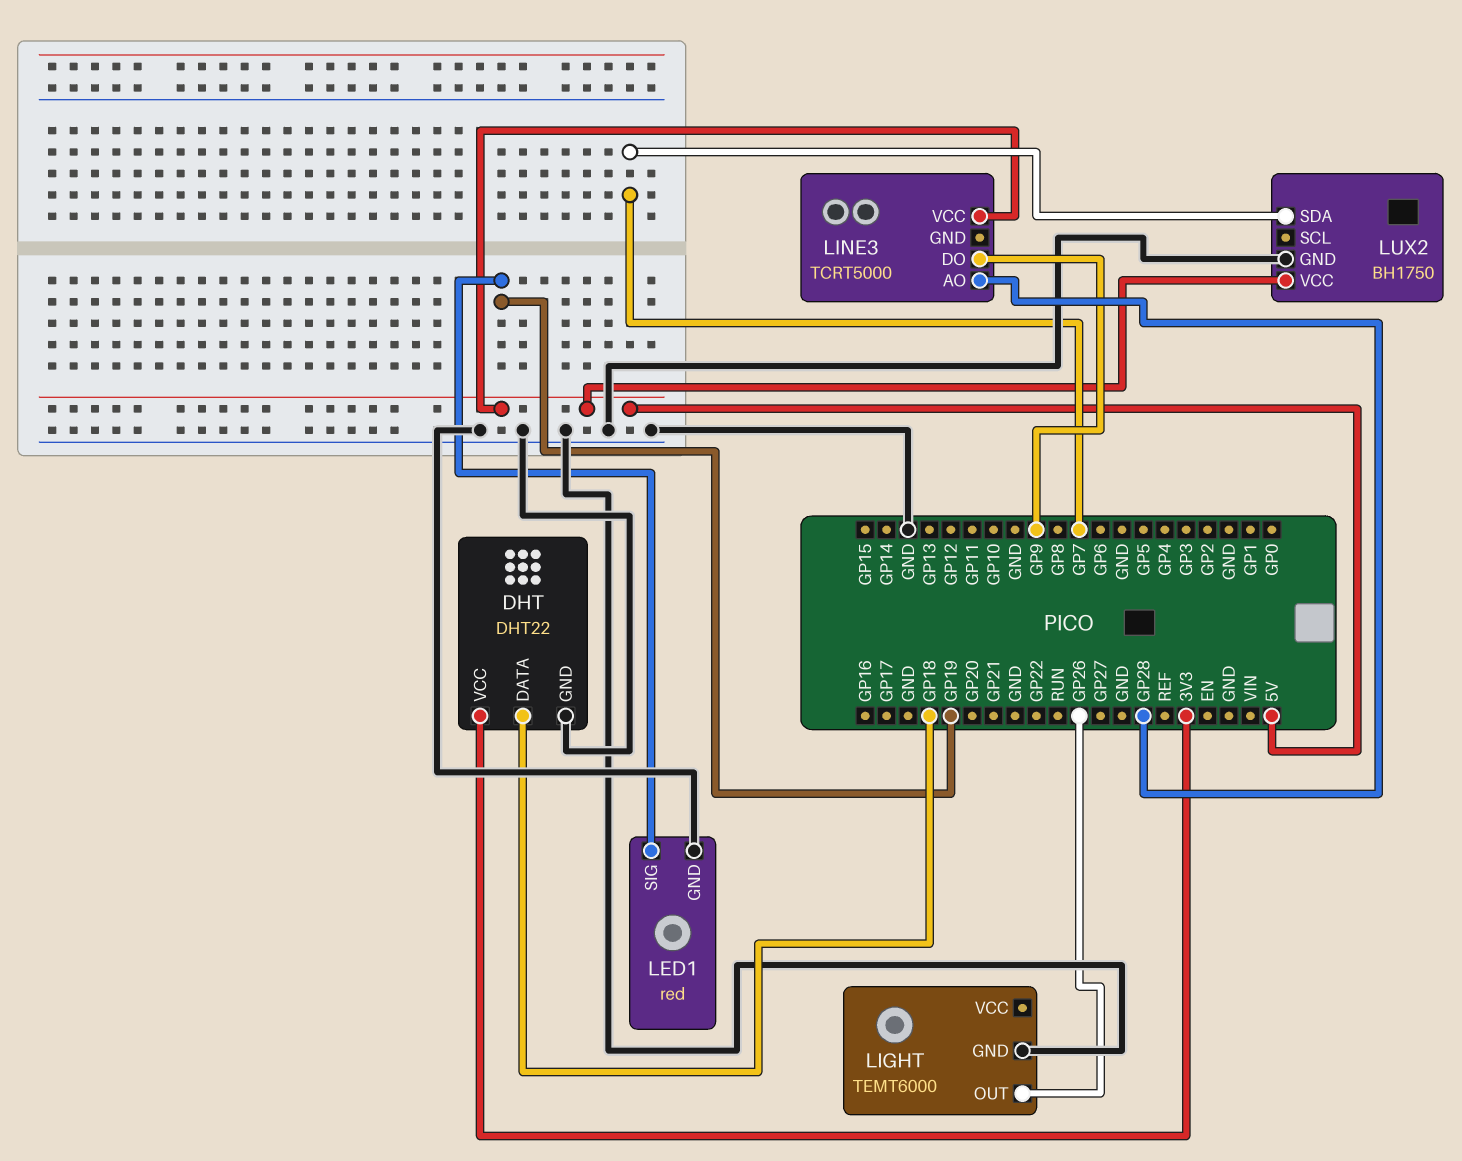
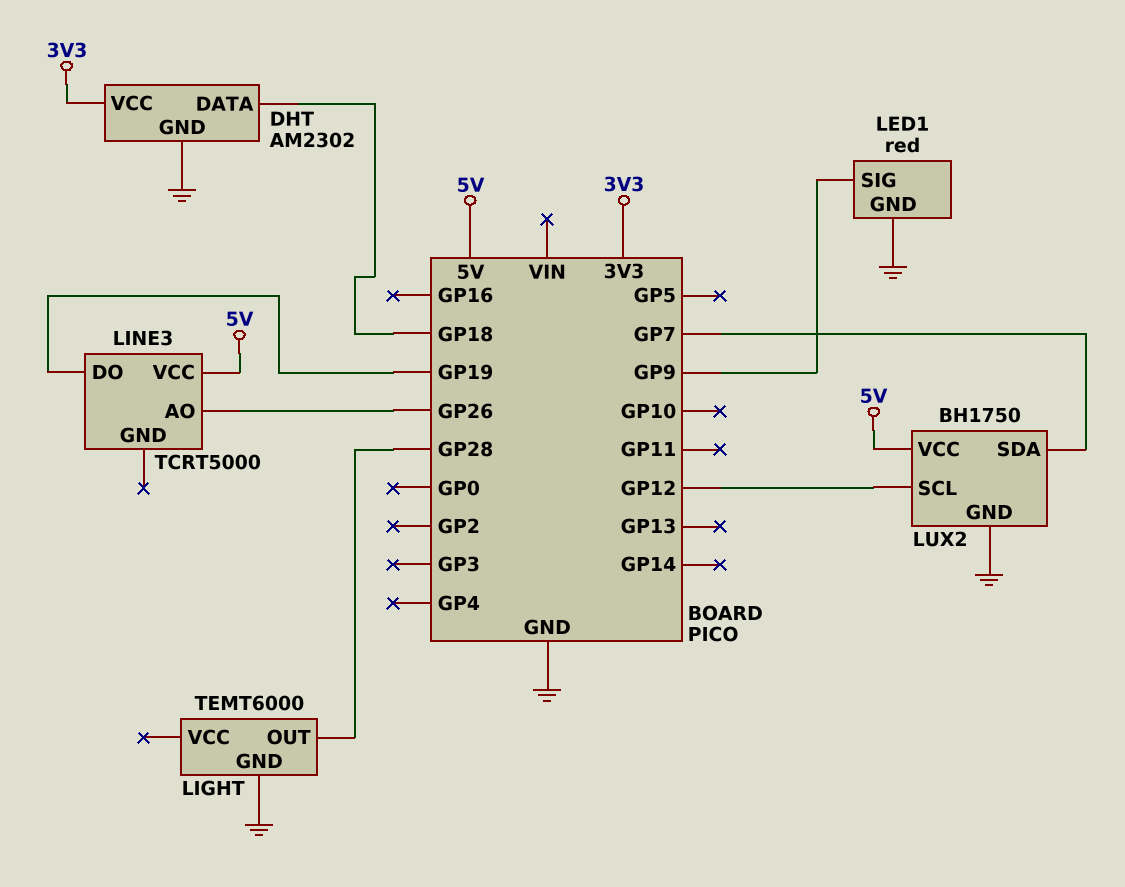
DHT: DHT22 -> AM2302
LED1 pin SIG: GP19 -> GP9
LIGHT pin OUT: GP26 -> GP28
LINE3 pin AO: GP28 -> GP26
LINE3 pin DO: GP9 -> GP19
LUX2 pin SCL: none -> GP12

